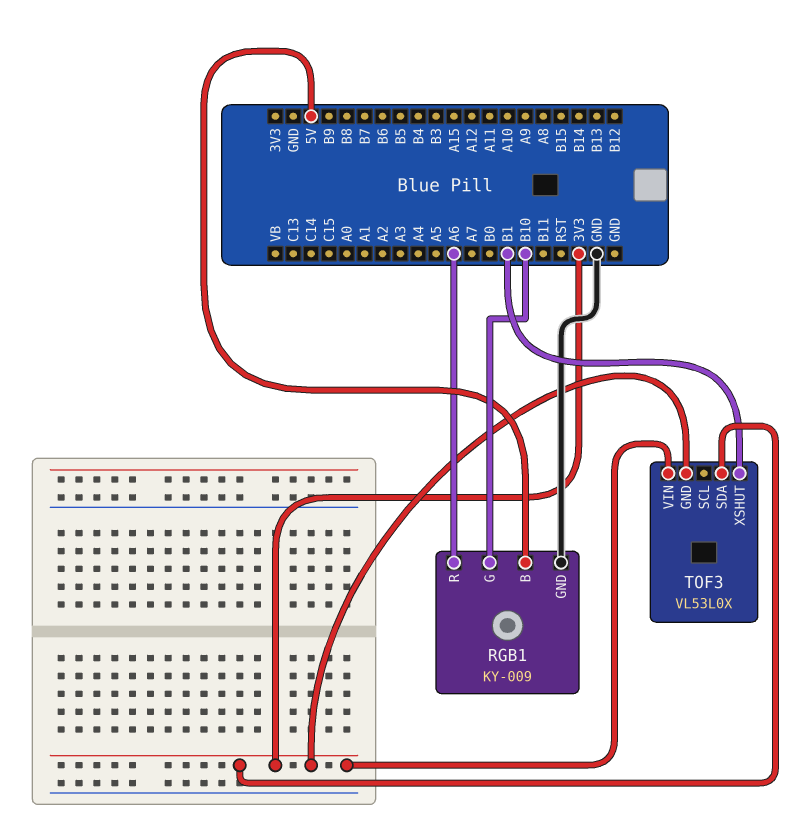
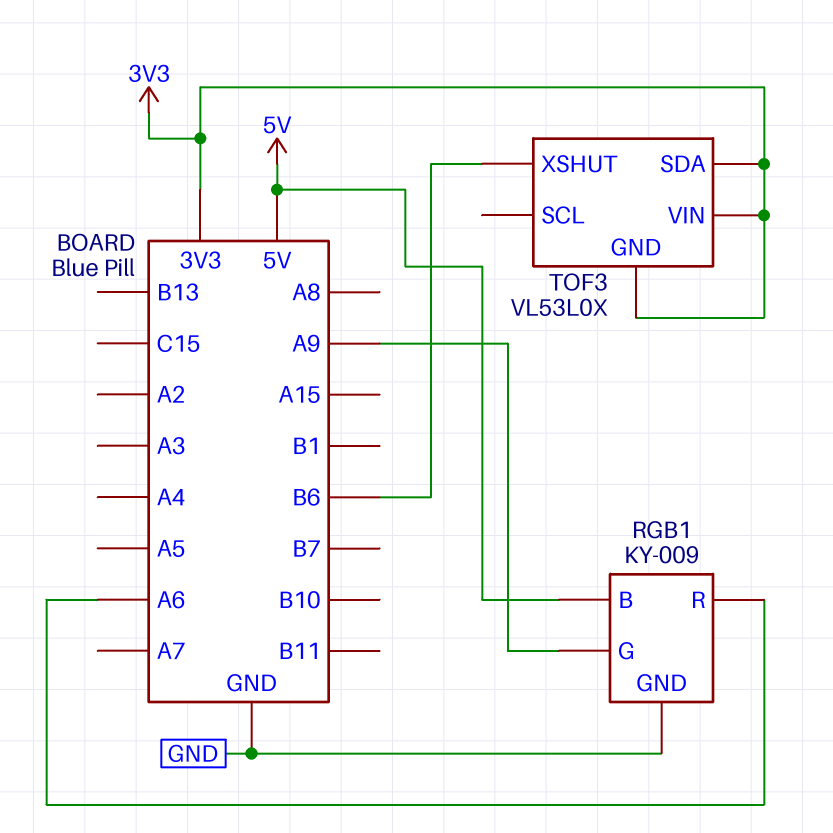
RGB1 pin G: B10 -> A9
TOF3 pin XSHUT: B1 -> B6

